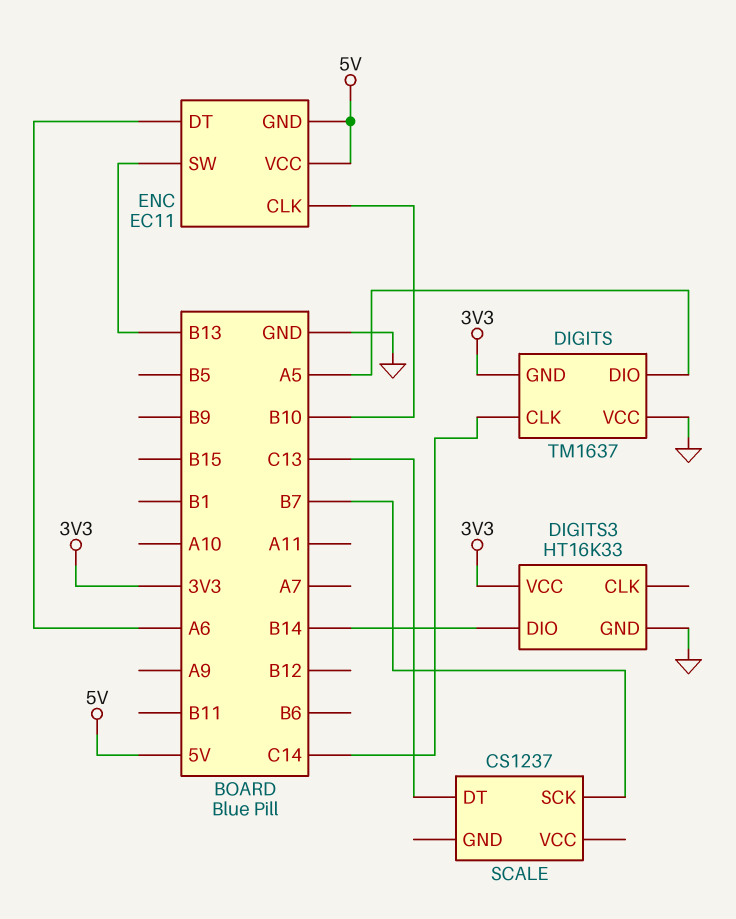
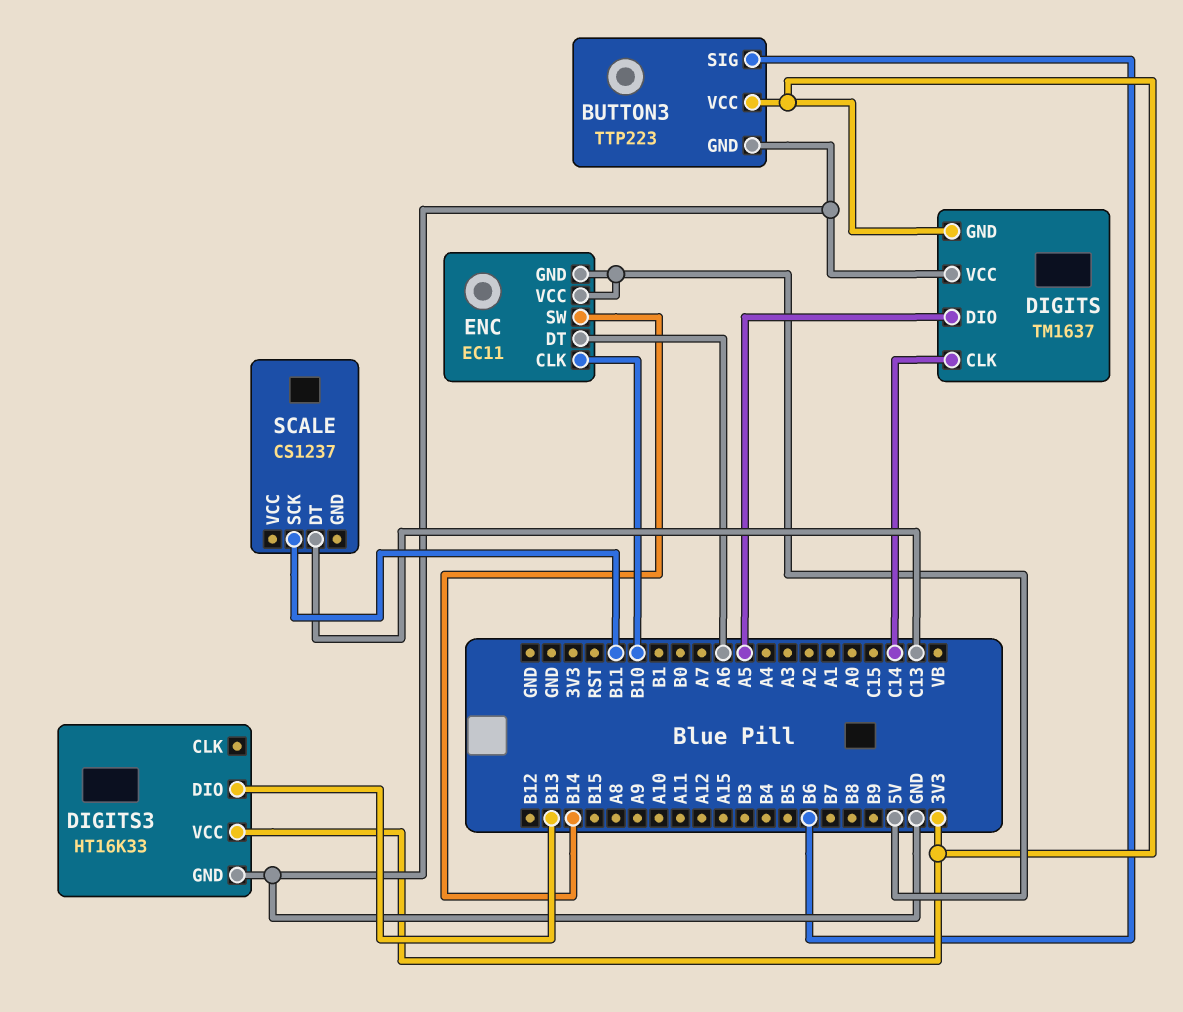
BUTTON3: none -> TTP223
BUTTON3 pin GND: none -> GND
BUTTON3 pin SIG: none -> B6
BUTTON3 pin VCC: none -> 3V3
DIGITS3 pin DIO: B14 -> B13
ENC pin SW: B13 -> B14
SCALE pin SCK: B7 -> B11

